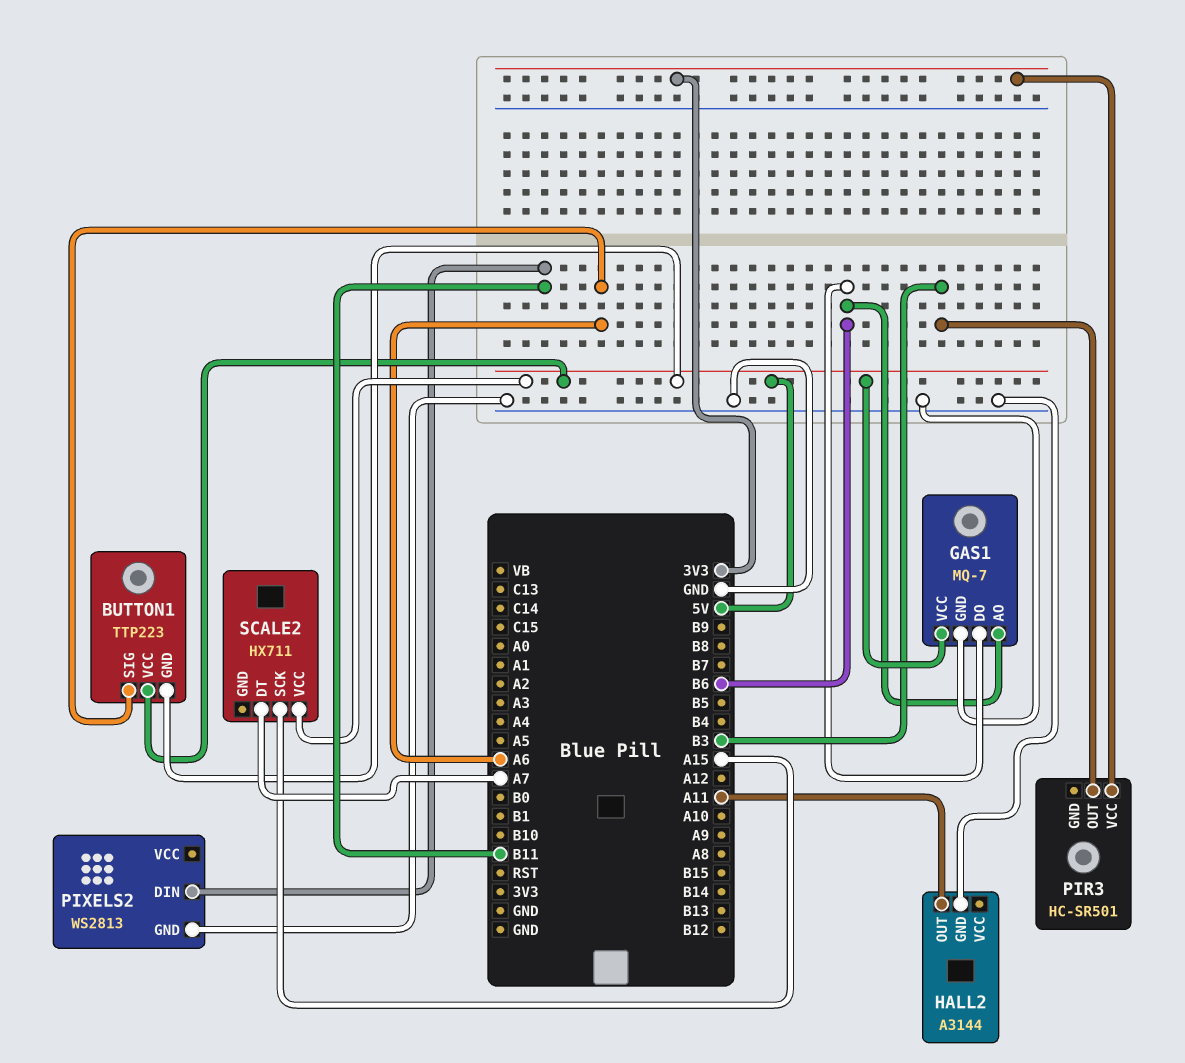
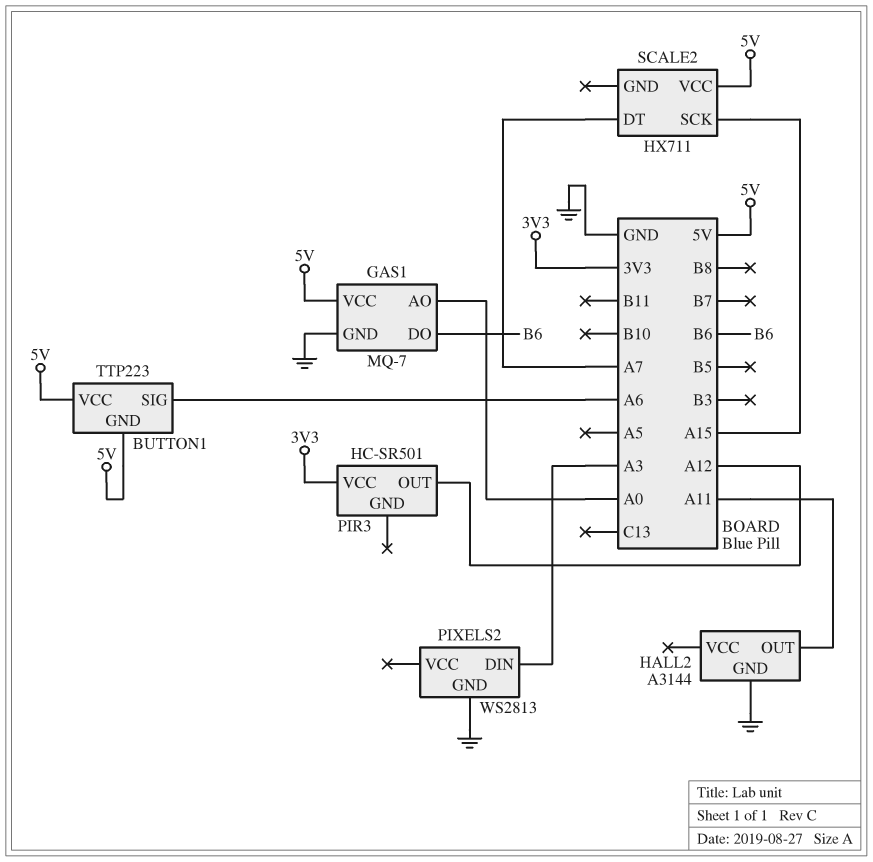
GAS1 pin AO: B6 -> A0
PIR3 pin OUT: B3 -> A12
PIXELS2 pin DIN: B11 -> A3

